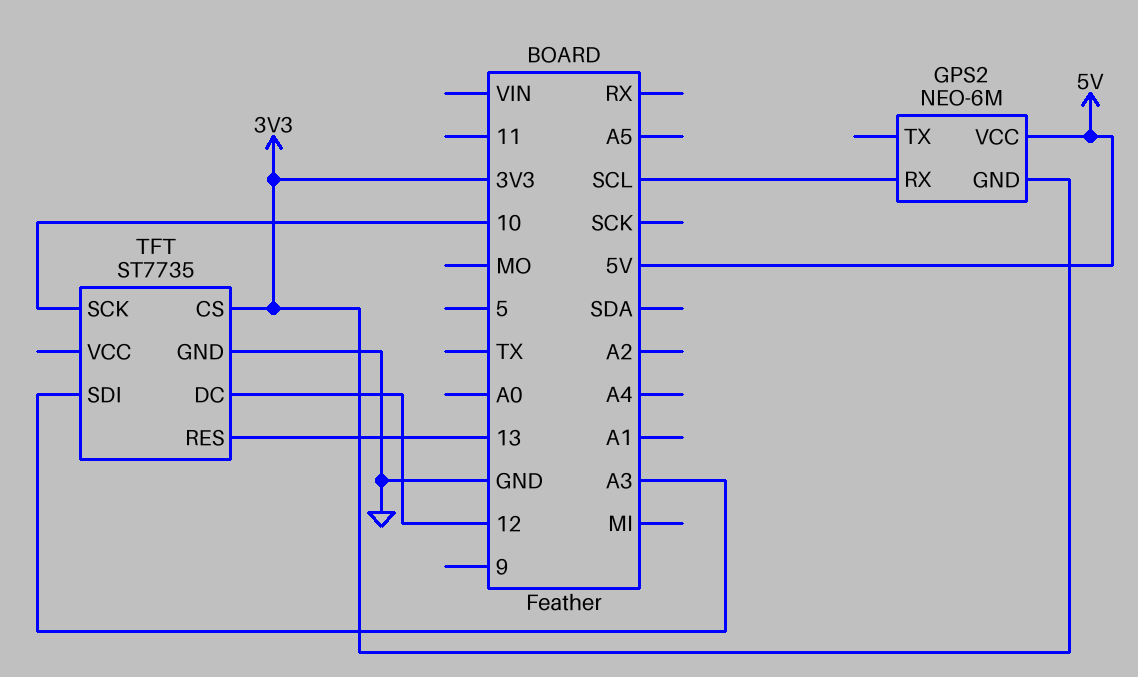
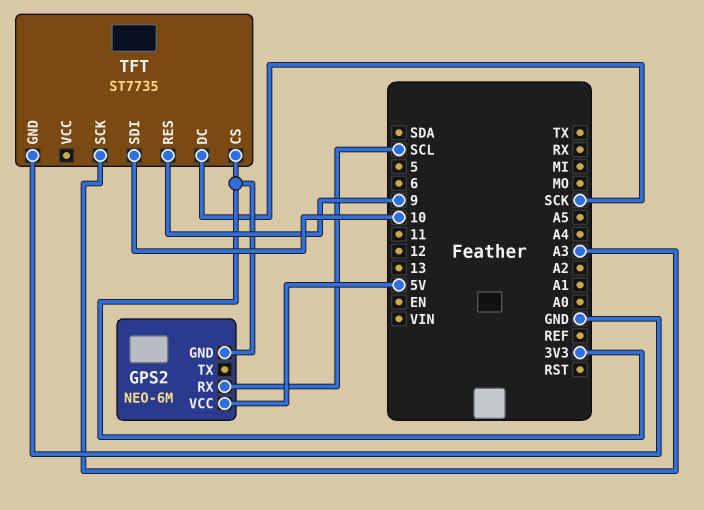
TFT pin DC: 12 -> SCK
TFT pin RES: 13 -> 9
TFT pin SCK: 10 -> A3
TFT pin SDI: A3 -> 10

